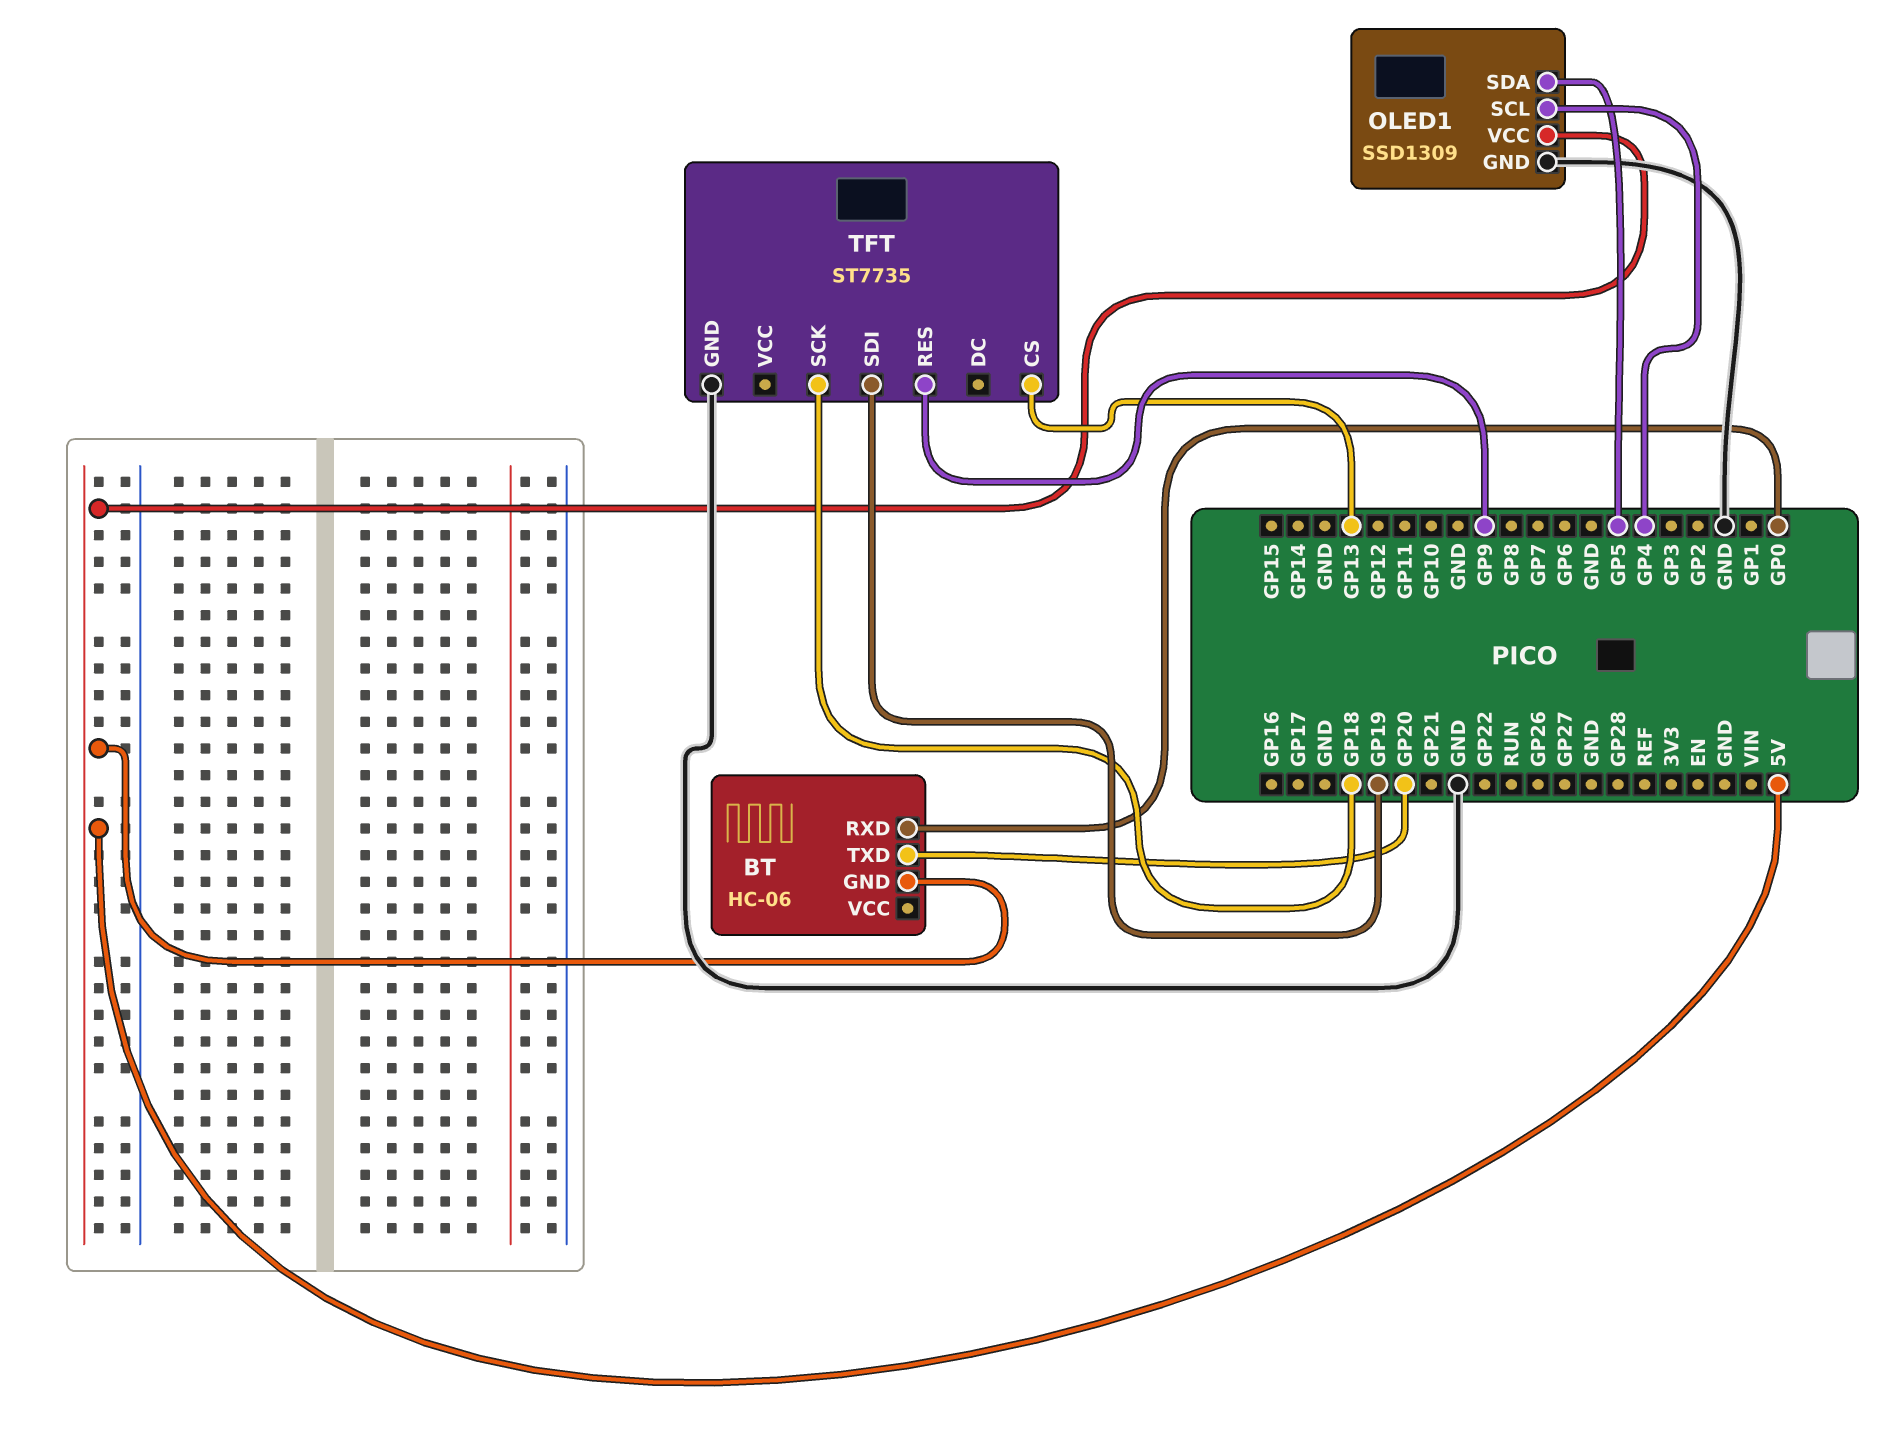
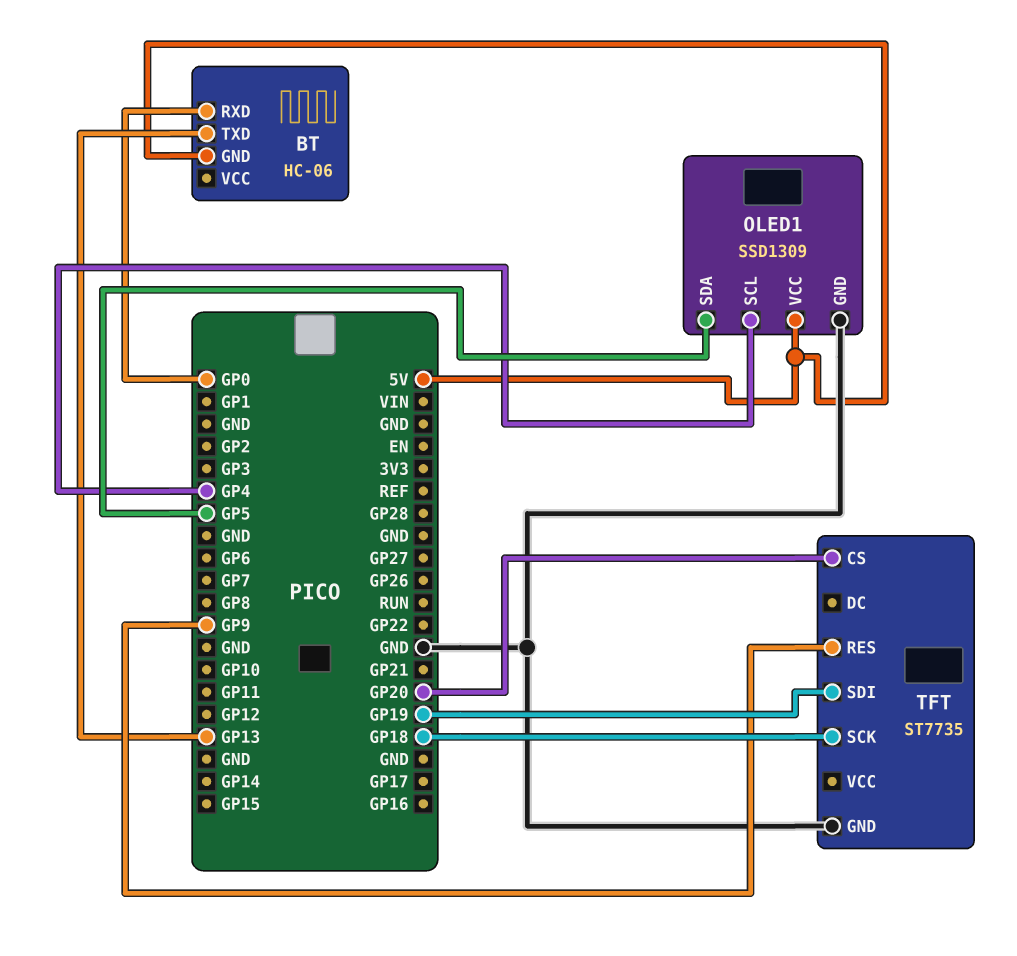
BT pin TXD: GP20 -> GP13
TFT pin CS: GP13 -> GP20

